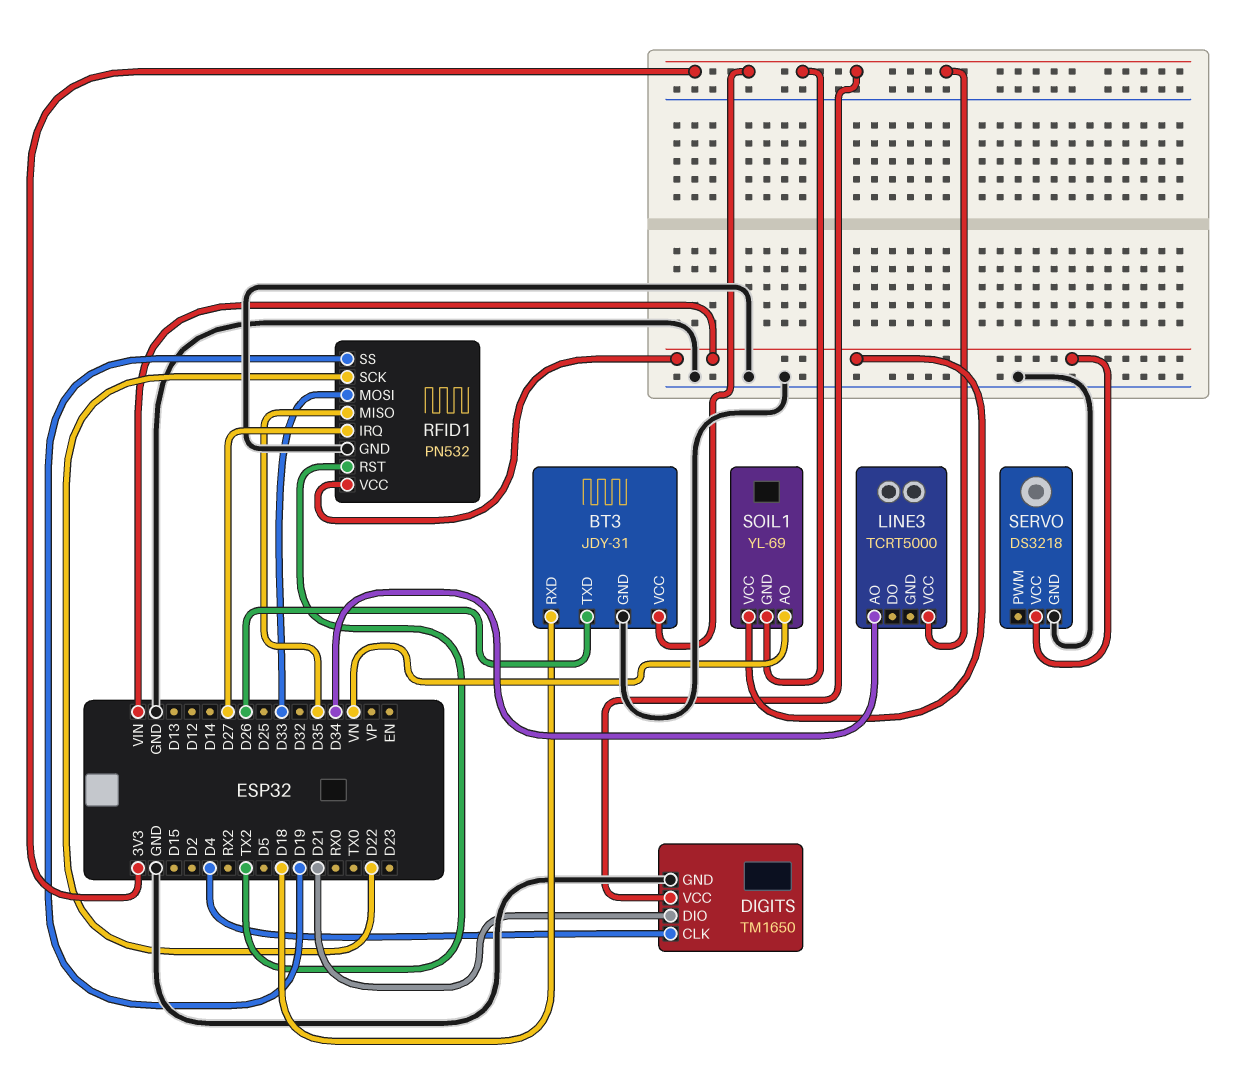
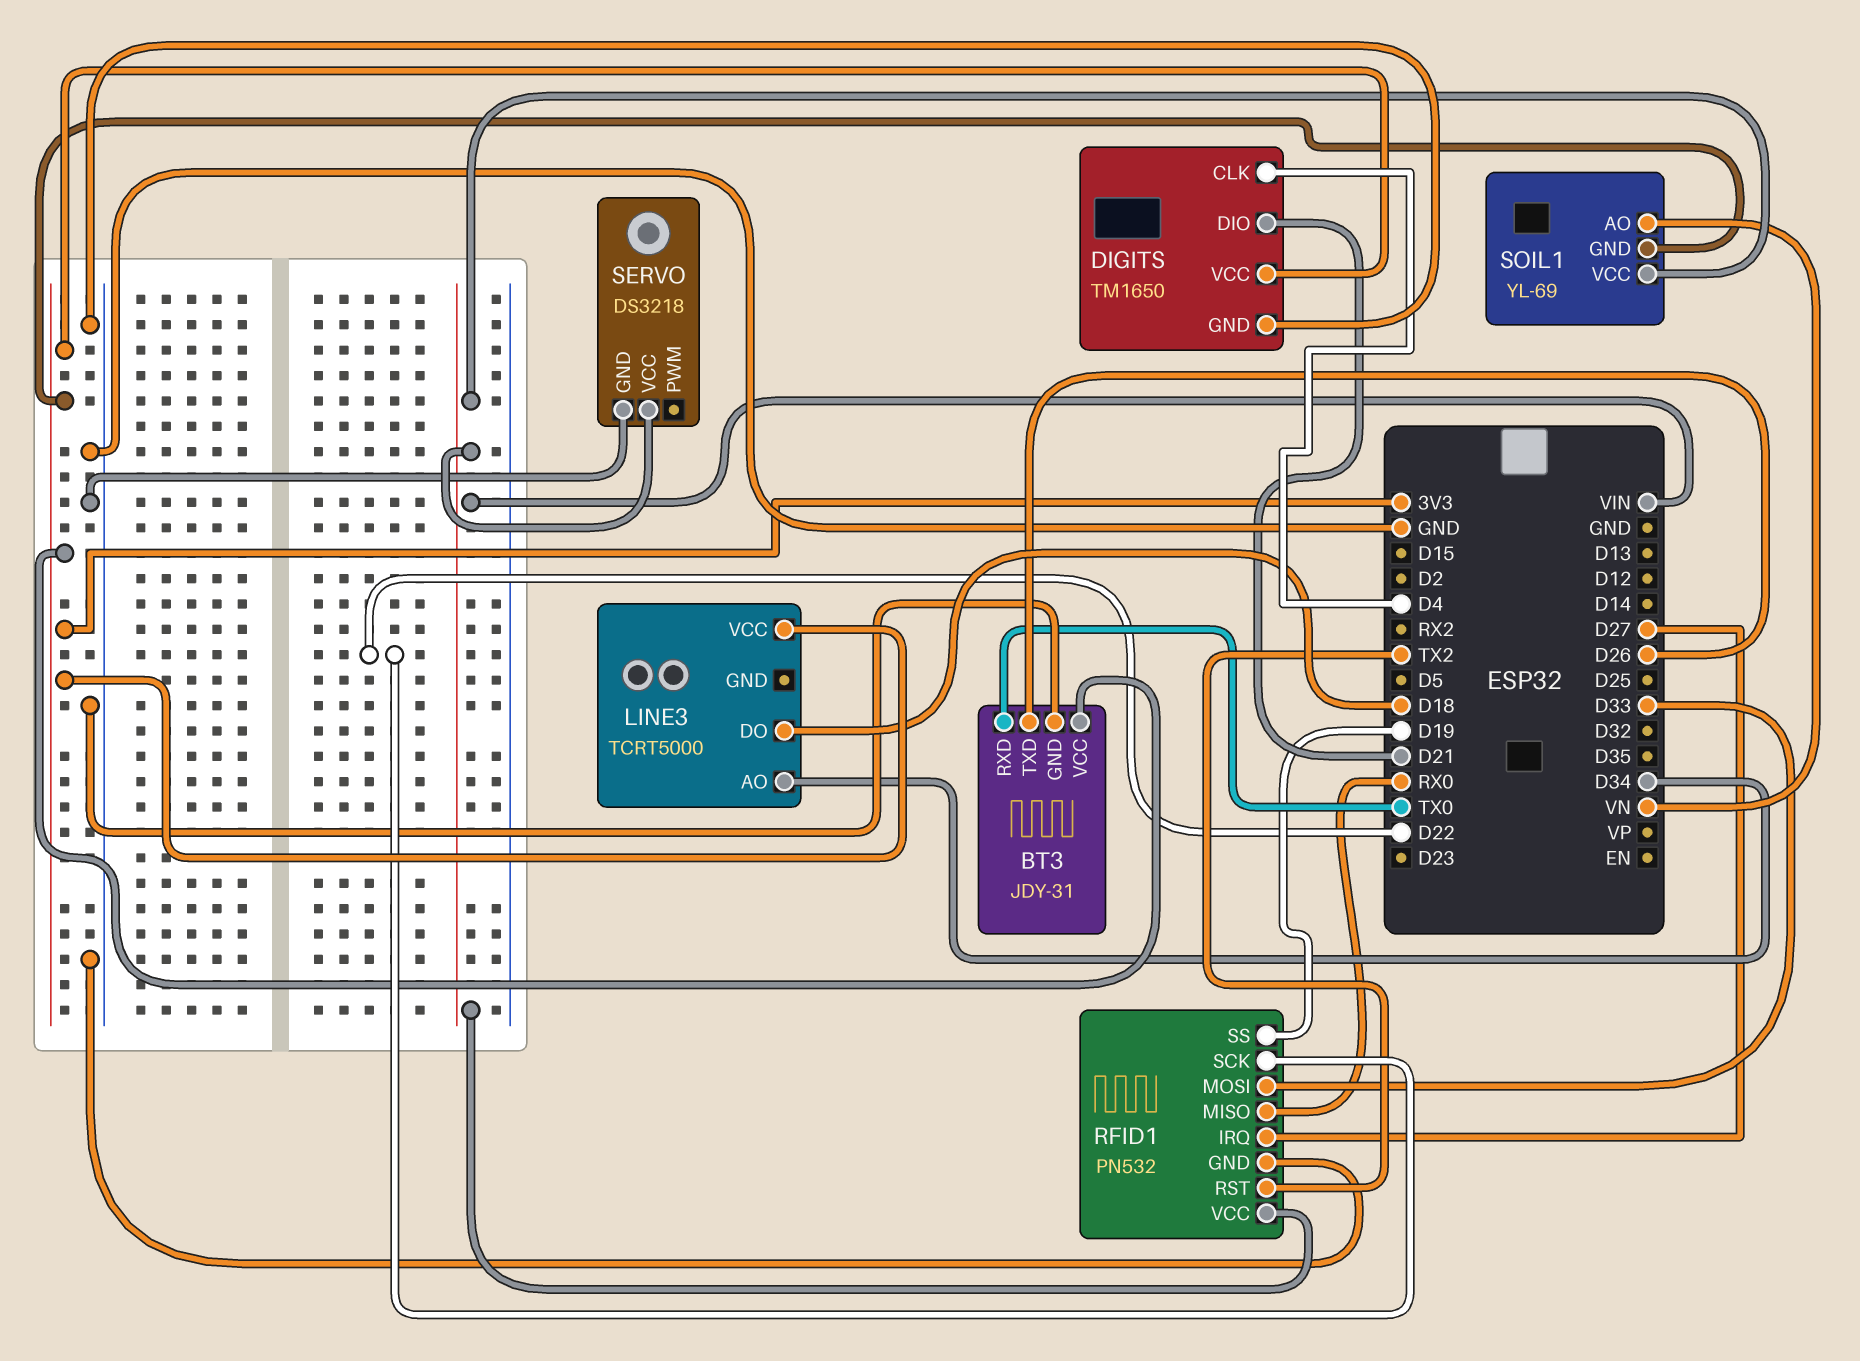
BT3 pin RXD: D18 -> TX0
LINE3 pin DO: none -> D18
RFID1 pin MISO: D35 -> RX0

